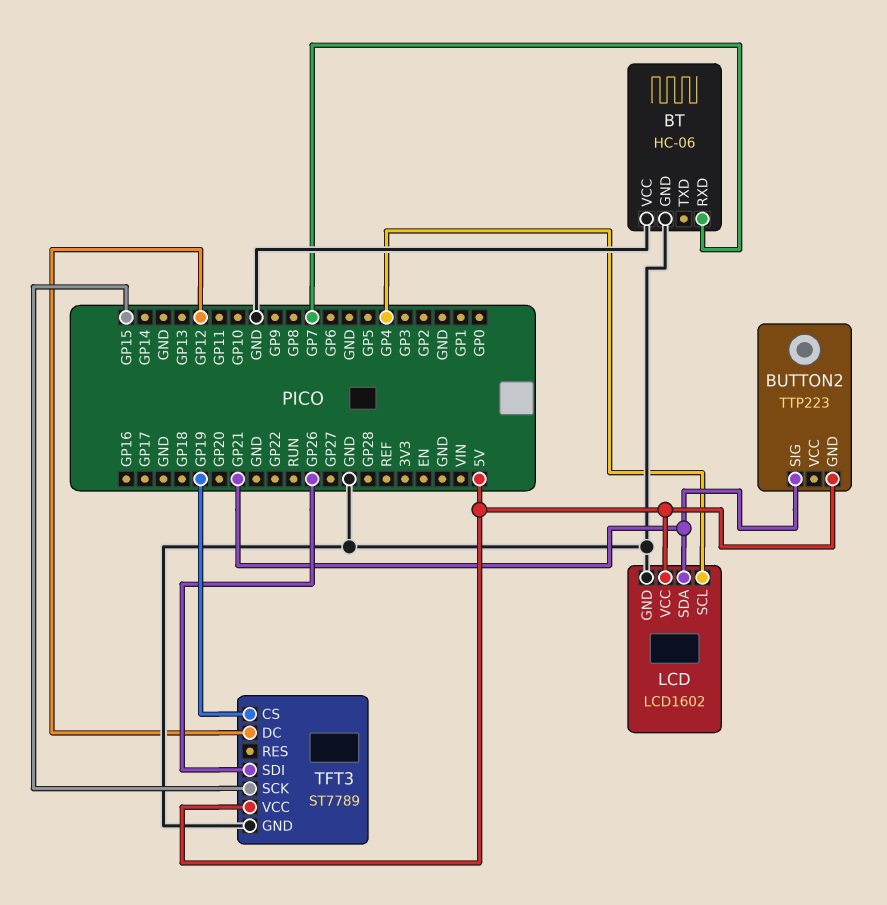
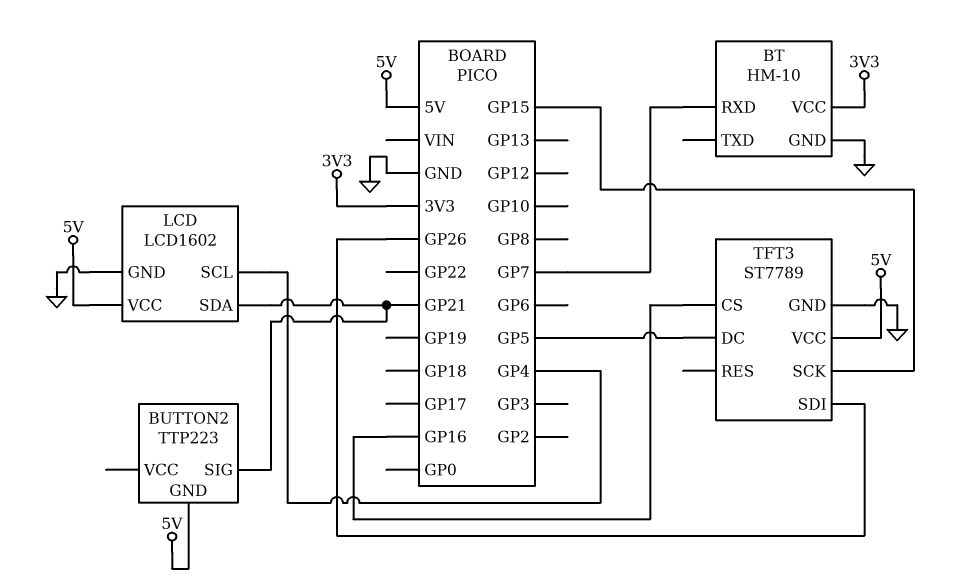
BT: HC-06 -> HM-10
BT pin VCC: GND -> 3V3
TFT3 pin CS: GP19 -> GP16
TFT3 pin DC: GP12 -> GP5

